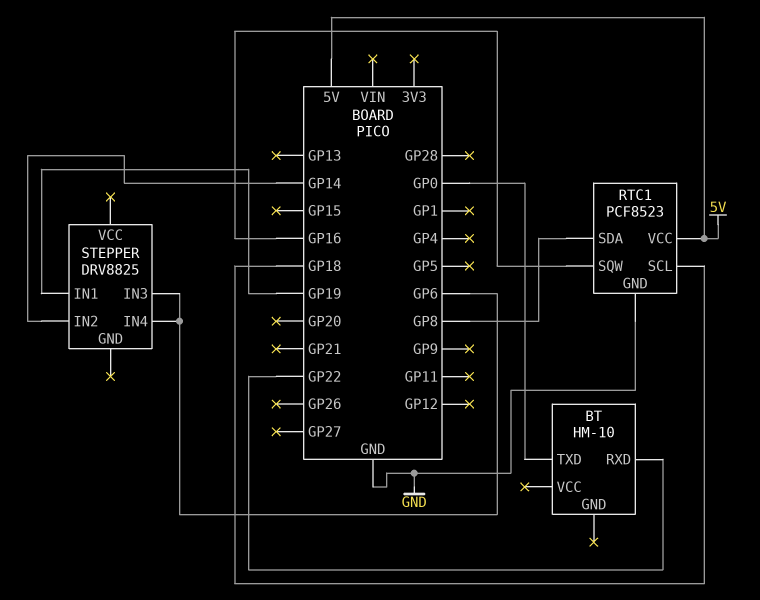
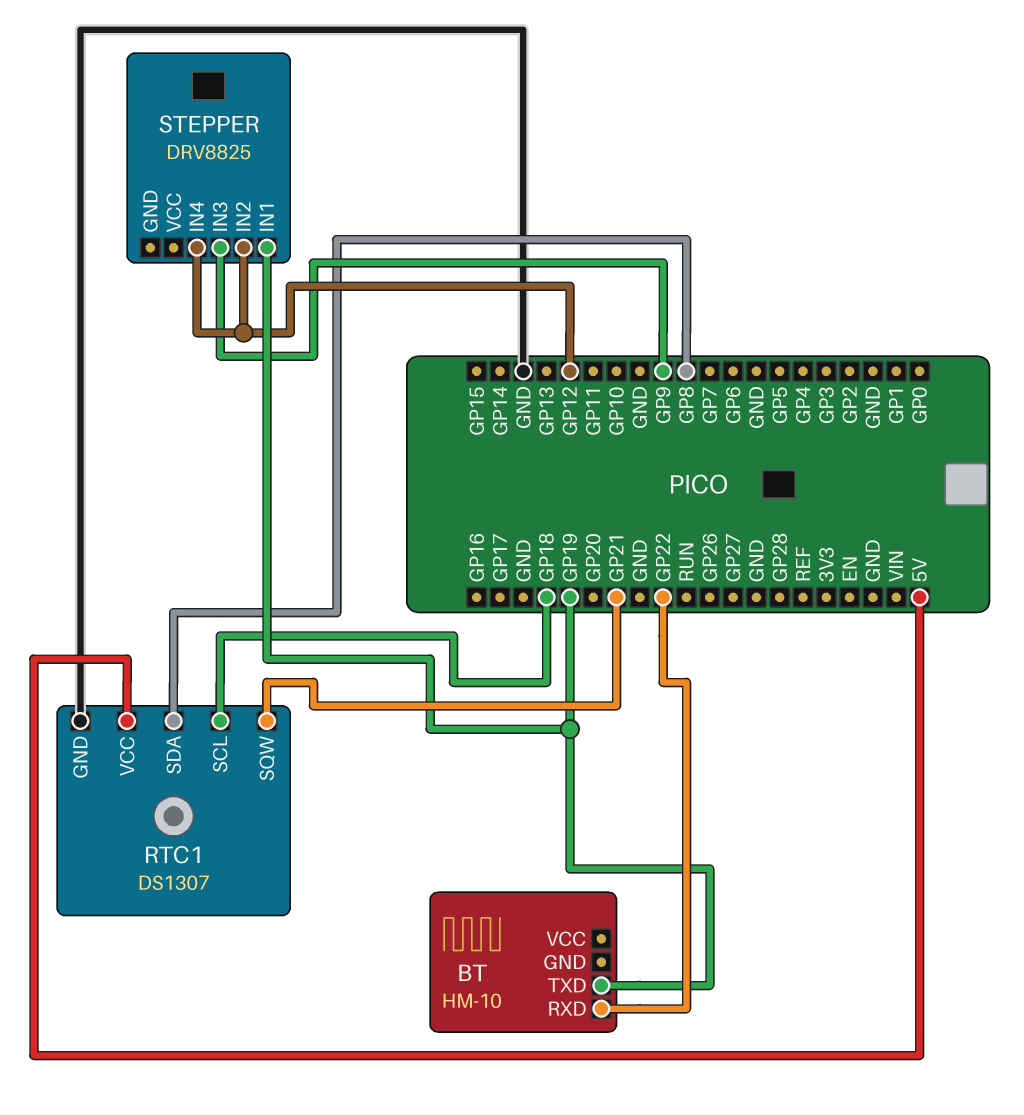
BT pin TXD: GP0 -> GP19
RTC1: PCF8523 -> DS1307
RTC1 pin SQW: GP16 -> GP21
STEPPER pin IN2: GP14 -> GP12
STEPPER pin IN3: GP6 -> GP9
STEPPER pin IN4: GP6 -> GP12

